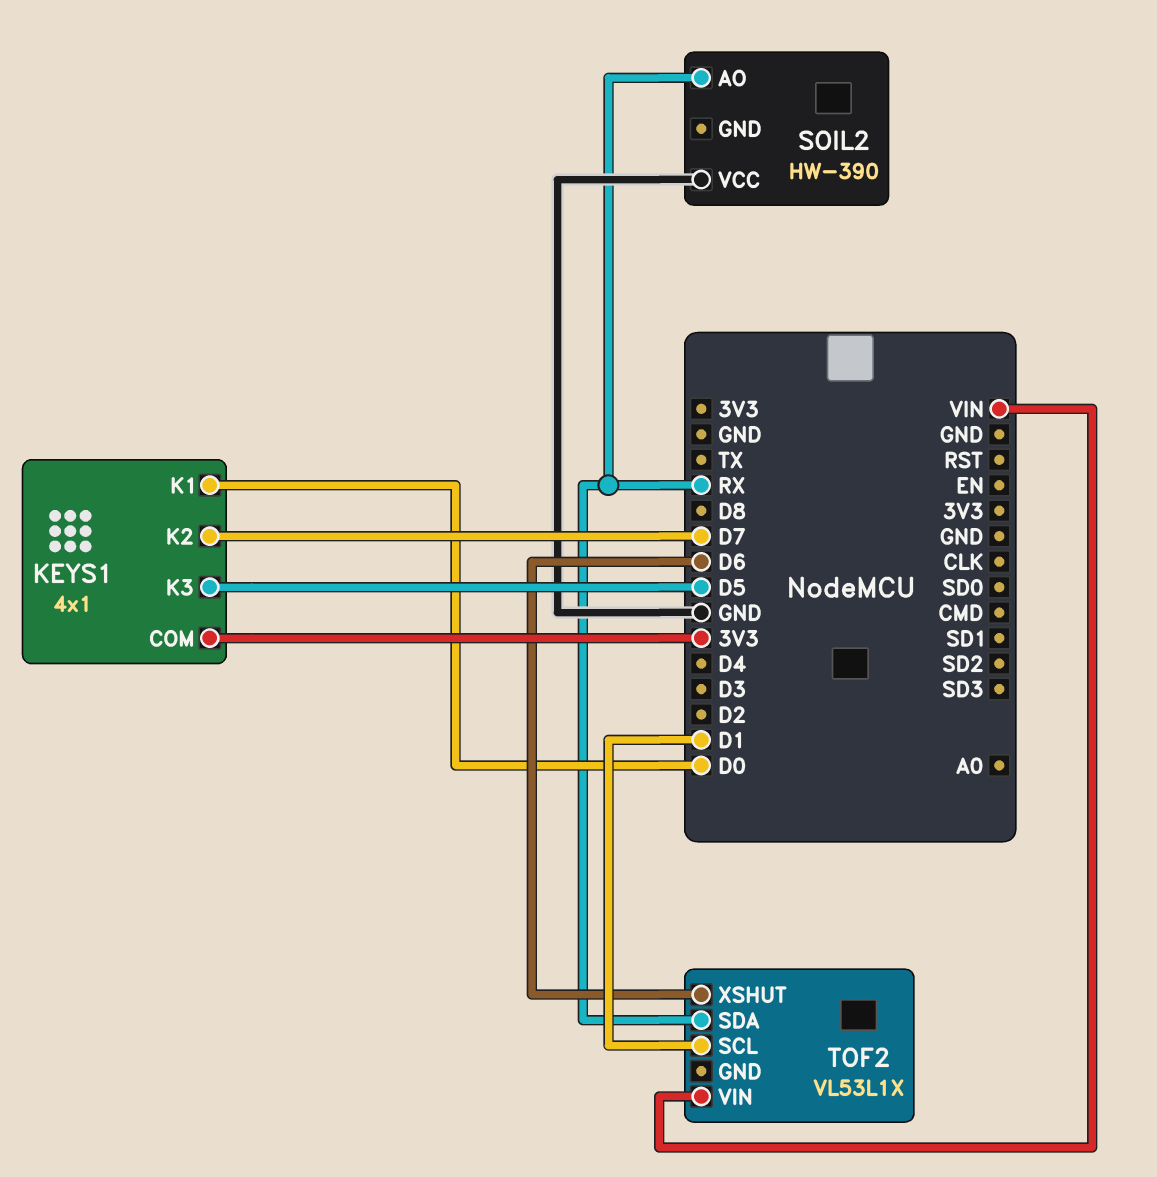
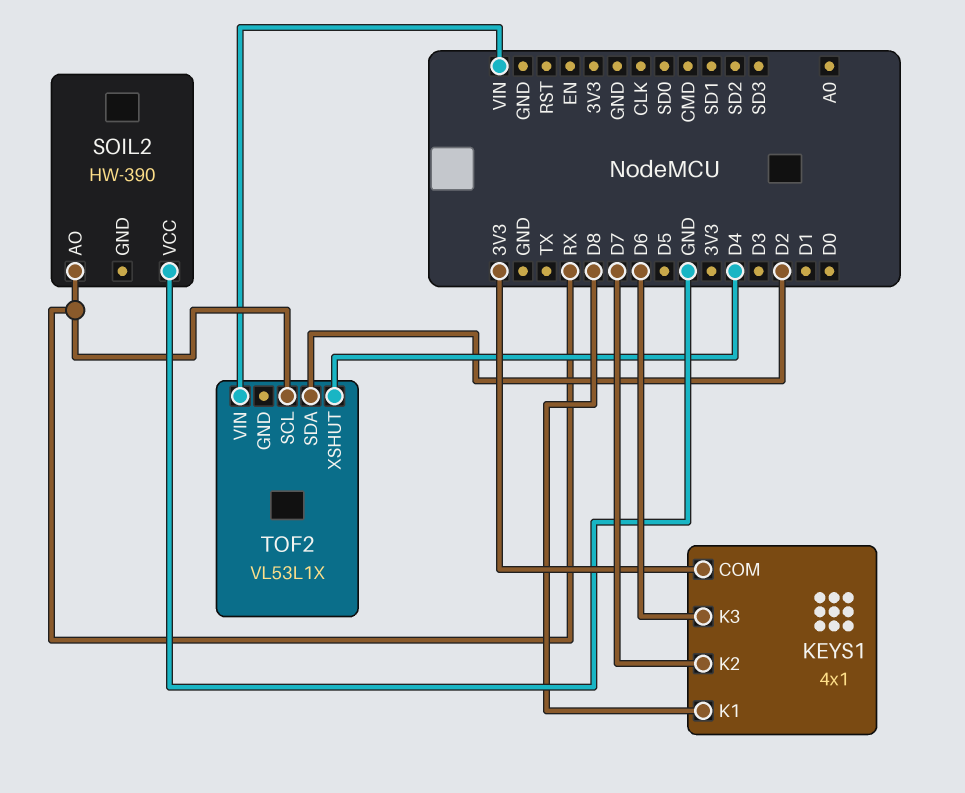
KEYS1 pin K1: D0 -> D8
KEYS1 pin K3: D5 -> D6
TOF2 pin SCL: D1 -> RX
TOF2 pin SDA: RX -> D2
TOF2 pin XSHUT: D6 -> D4

